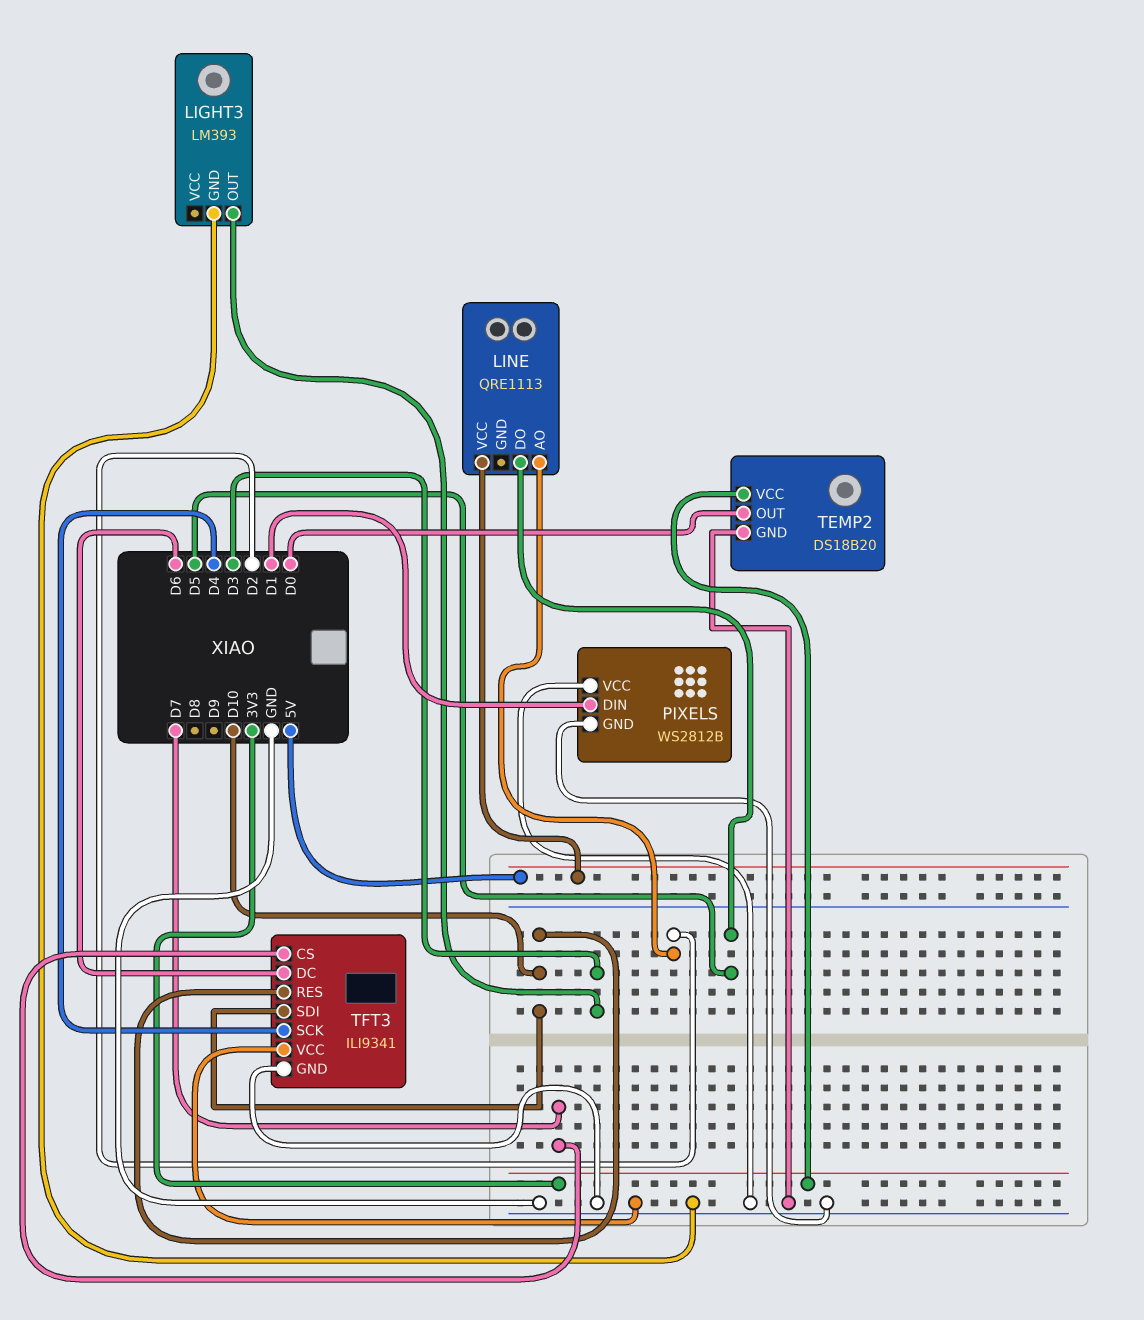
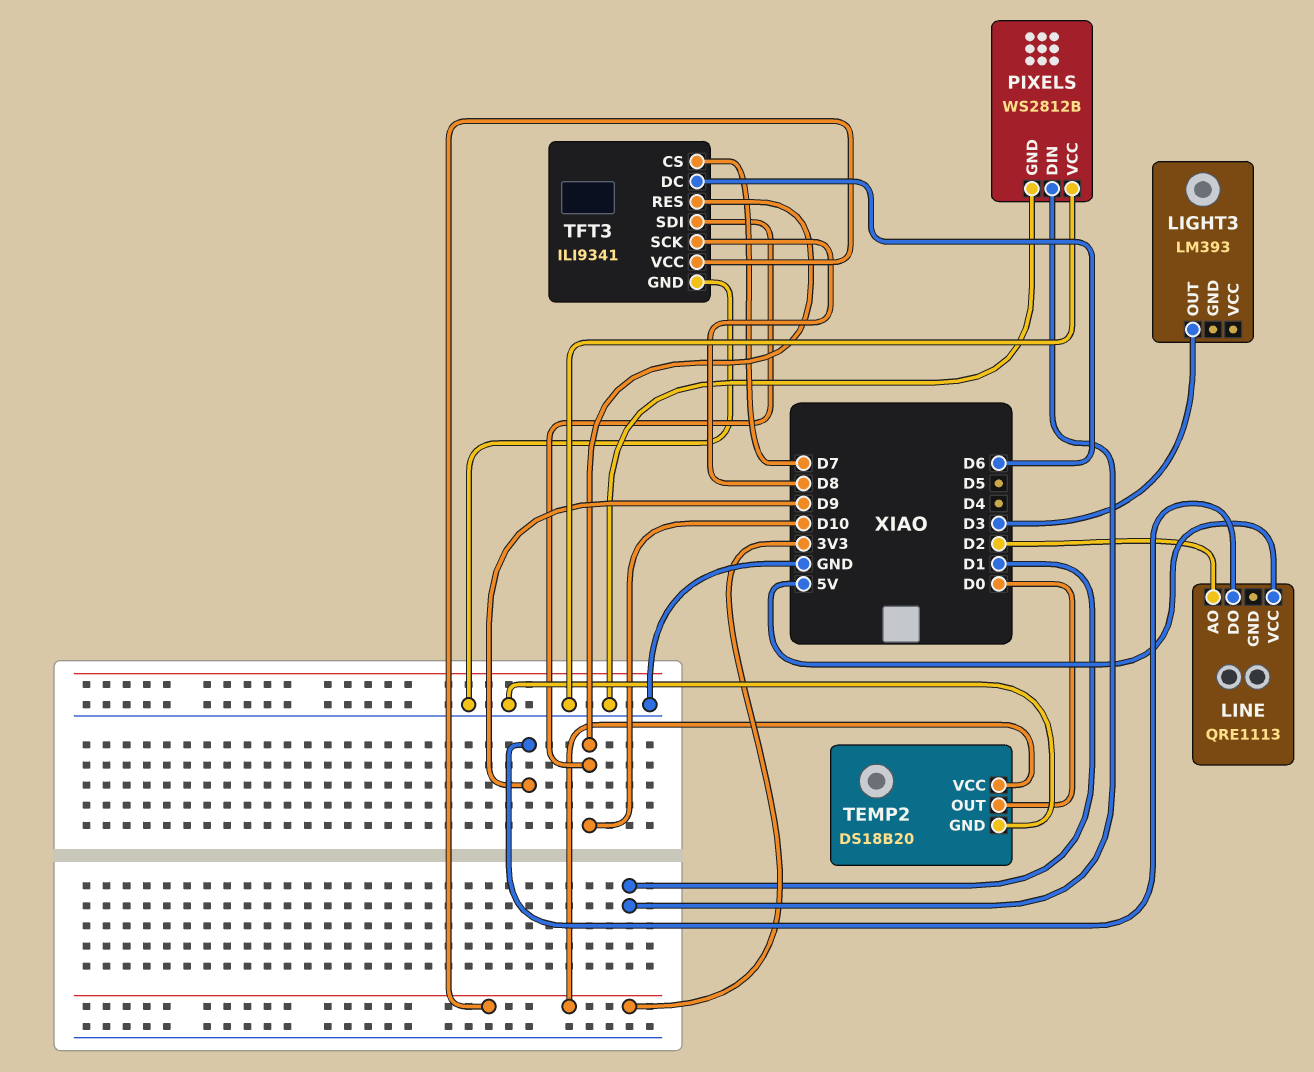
LIGHT3 pin GND: GND -> none
LINE pin DO: D5 -> D9
TFT3 pin SCK: D4 -> D8
TFT3 pin VCC: GND -> 3V3

